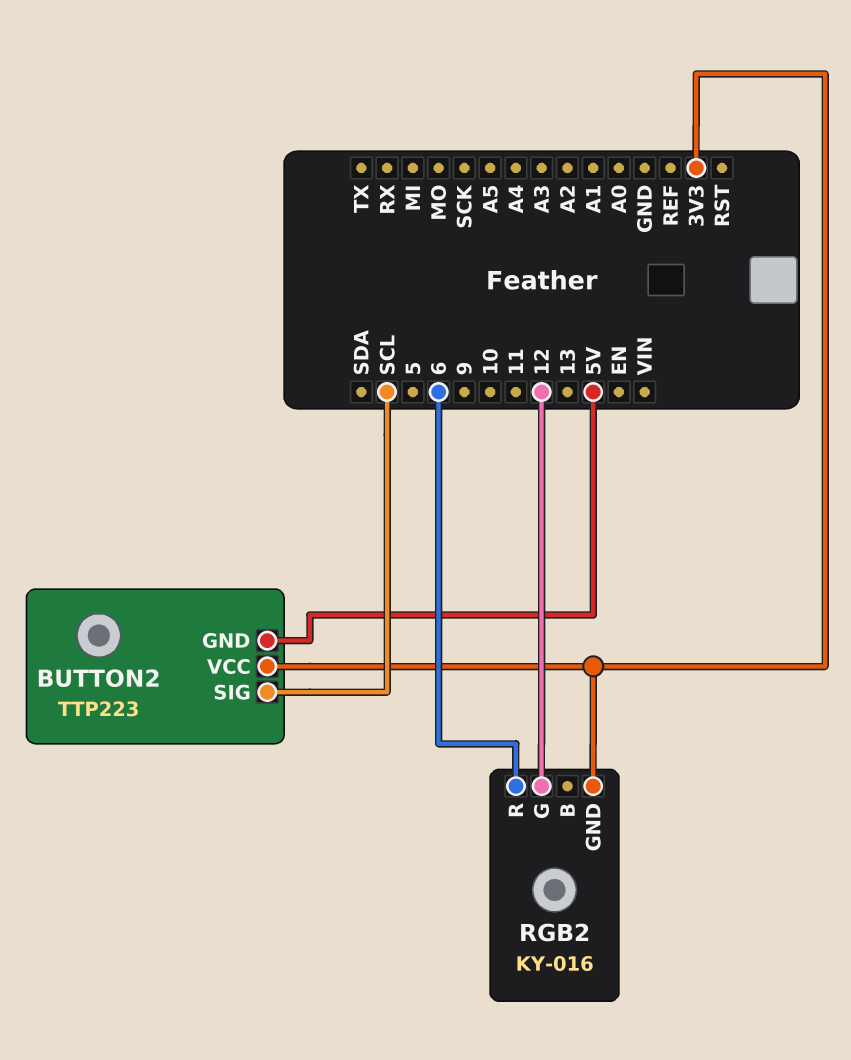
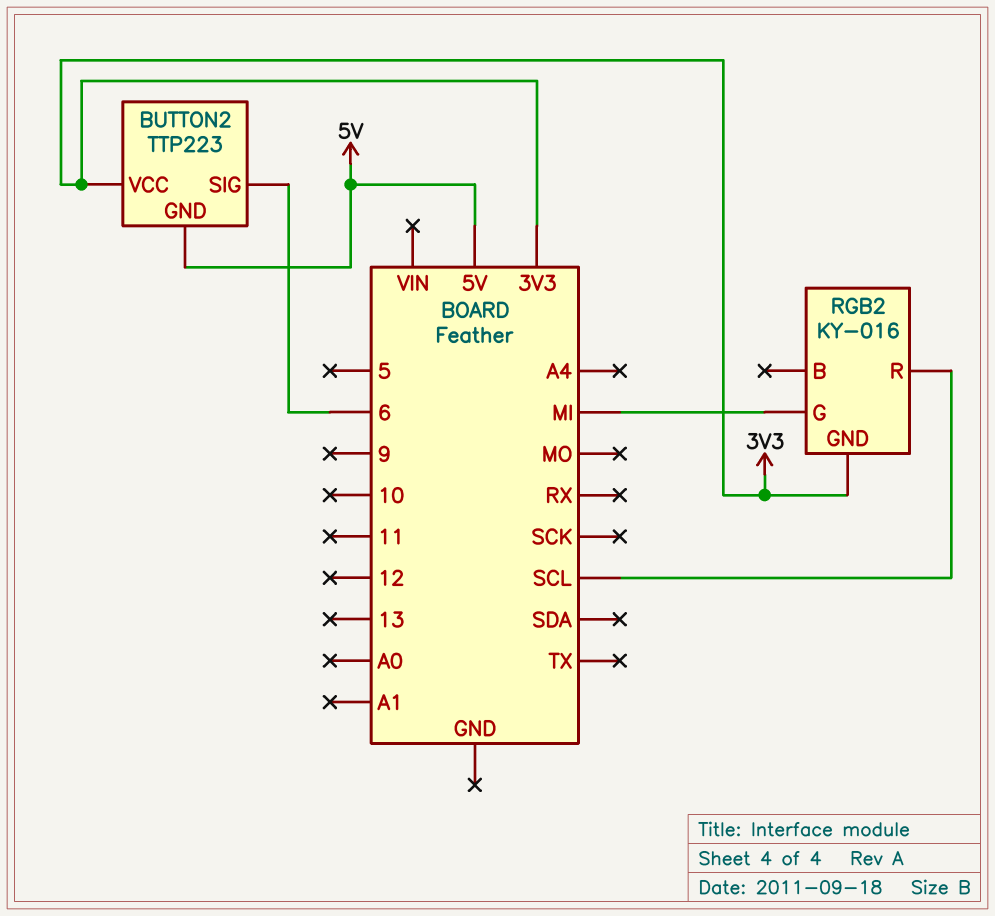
BUTTON2 pin SIG: SCL -> 6
RGB2 pin G: 12 -> MI
RGB2 pin R: 6 -> SCL

